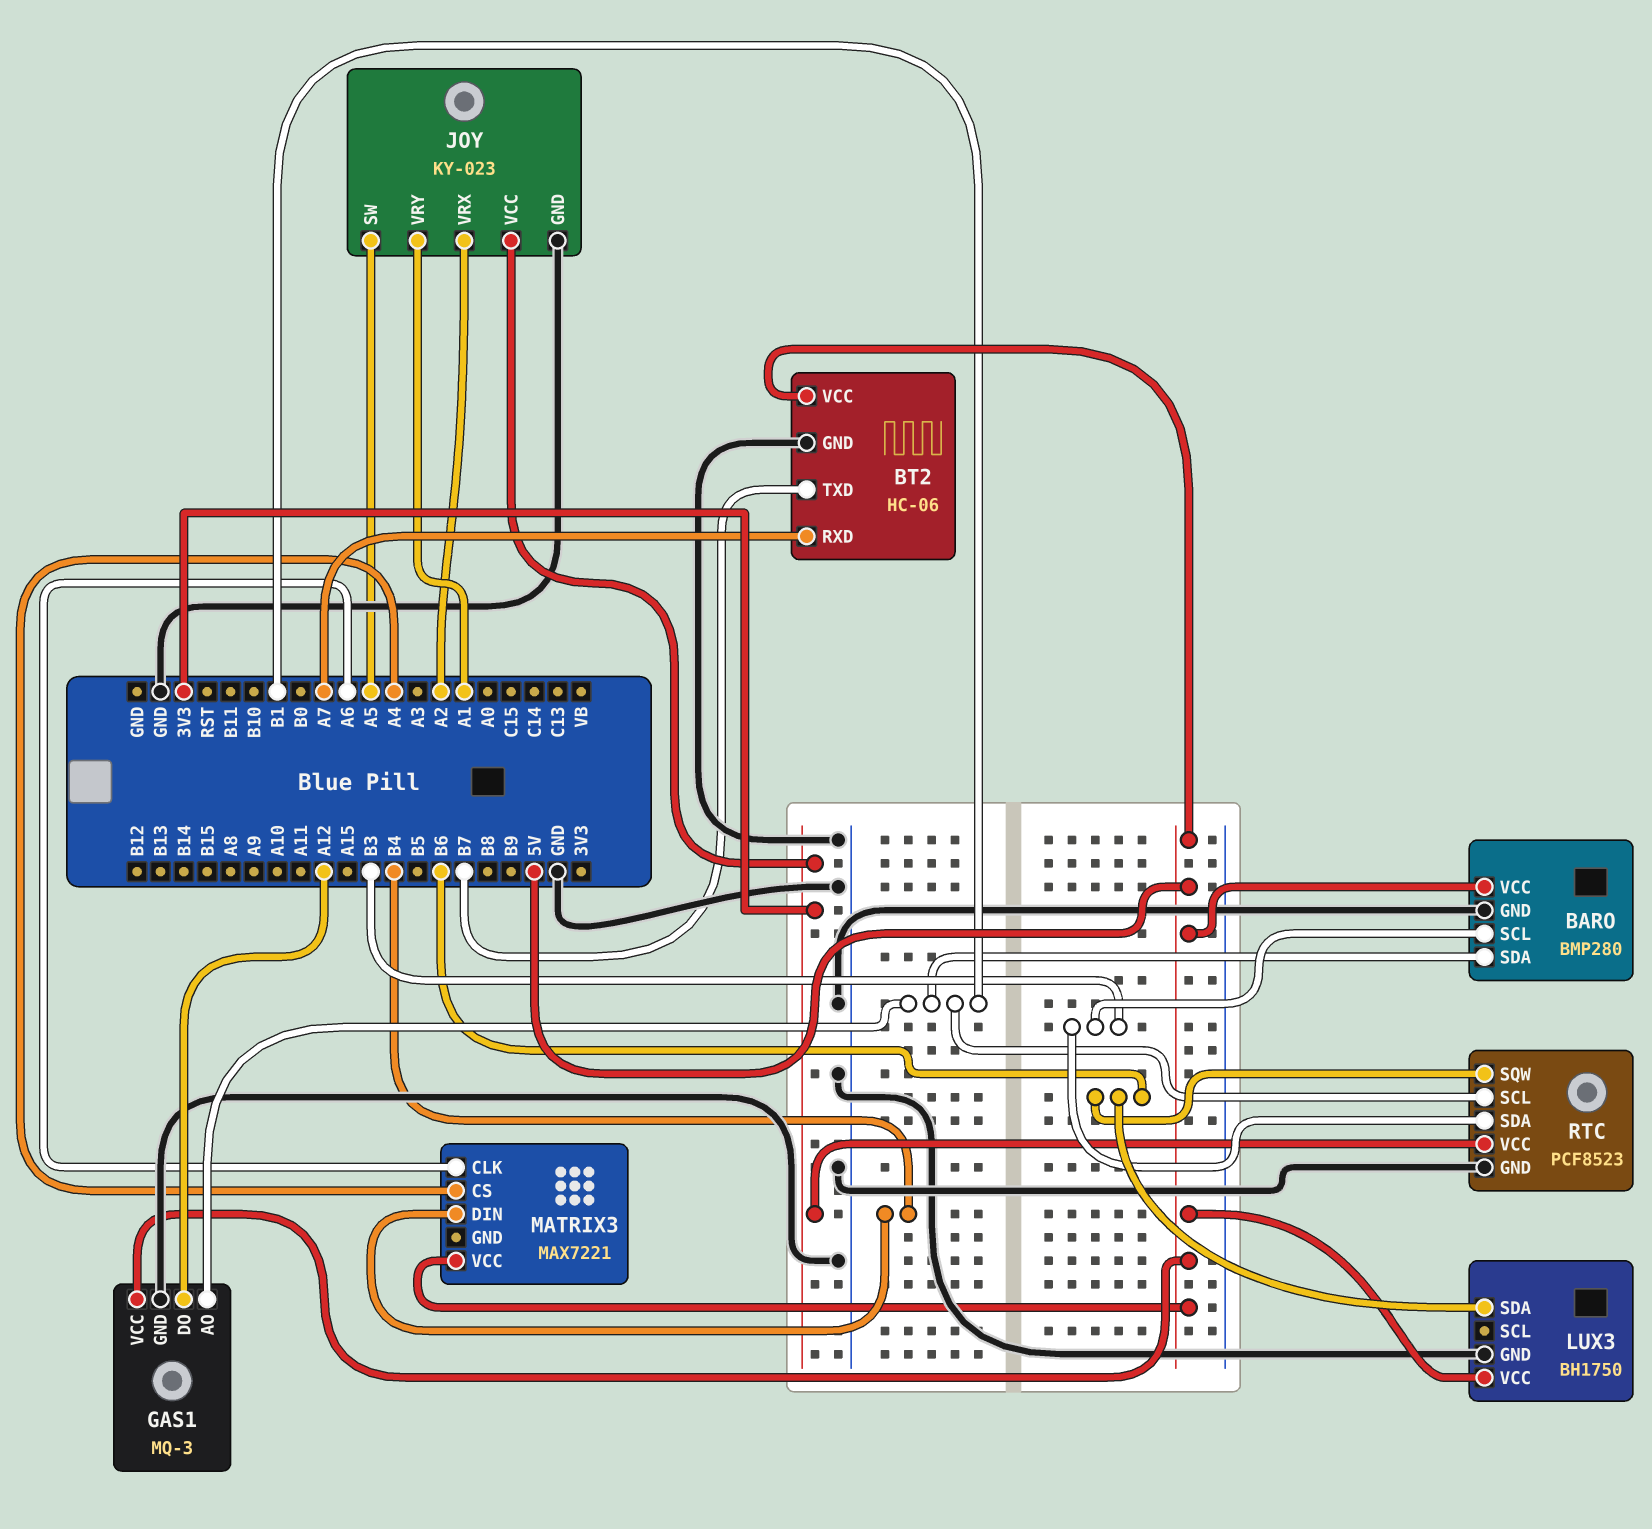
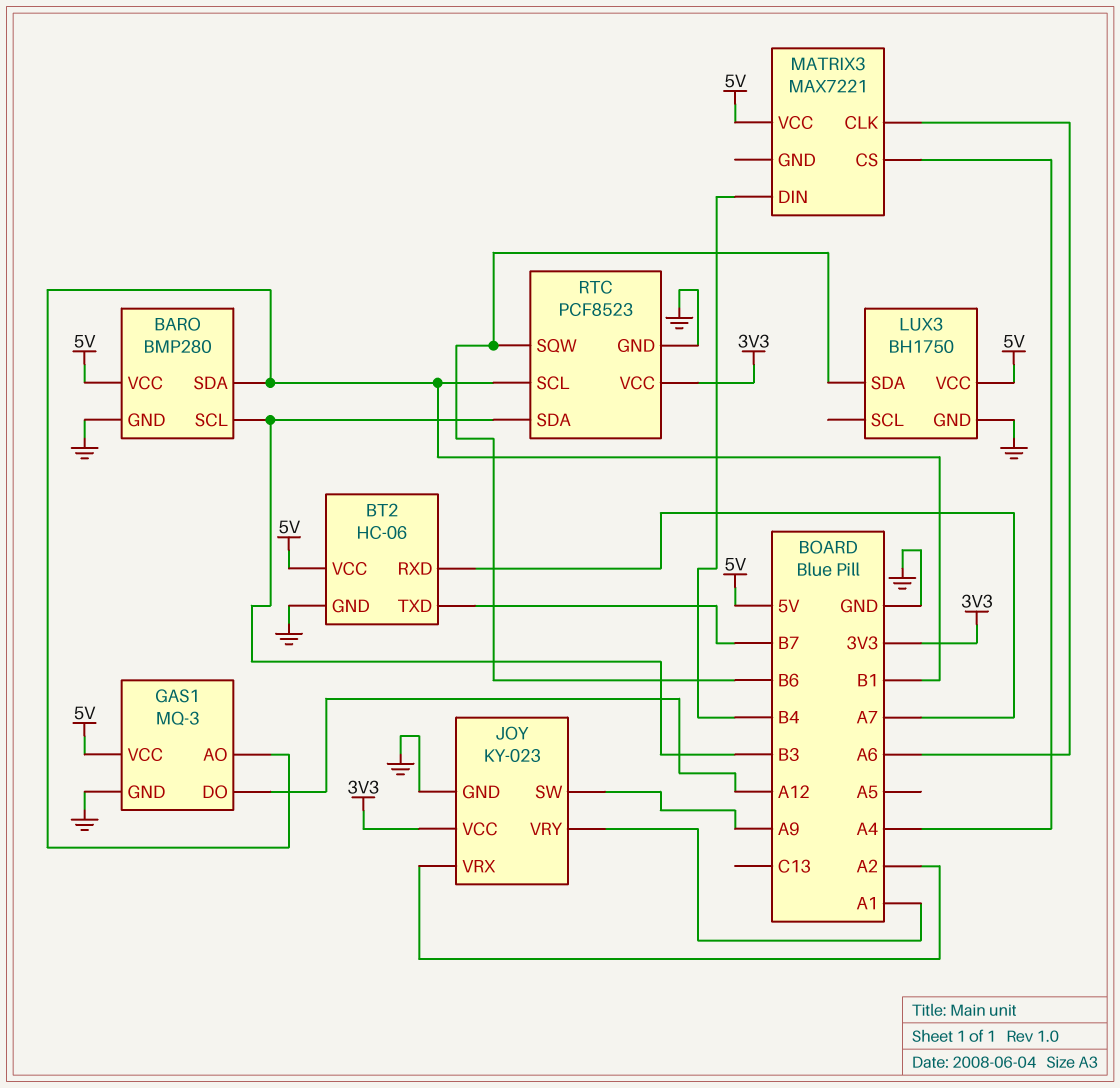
JOY pin SW: A5 -> A9

